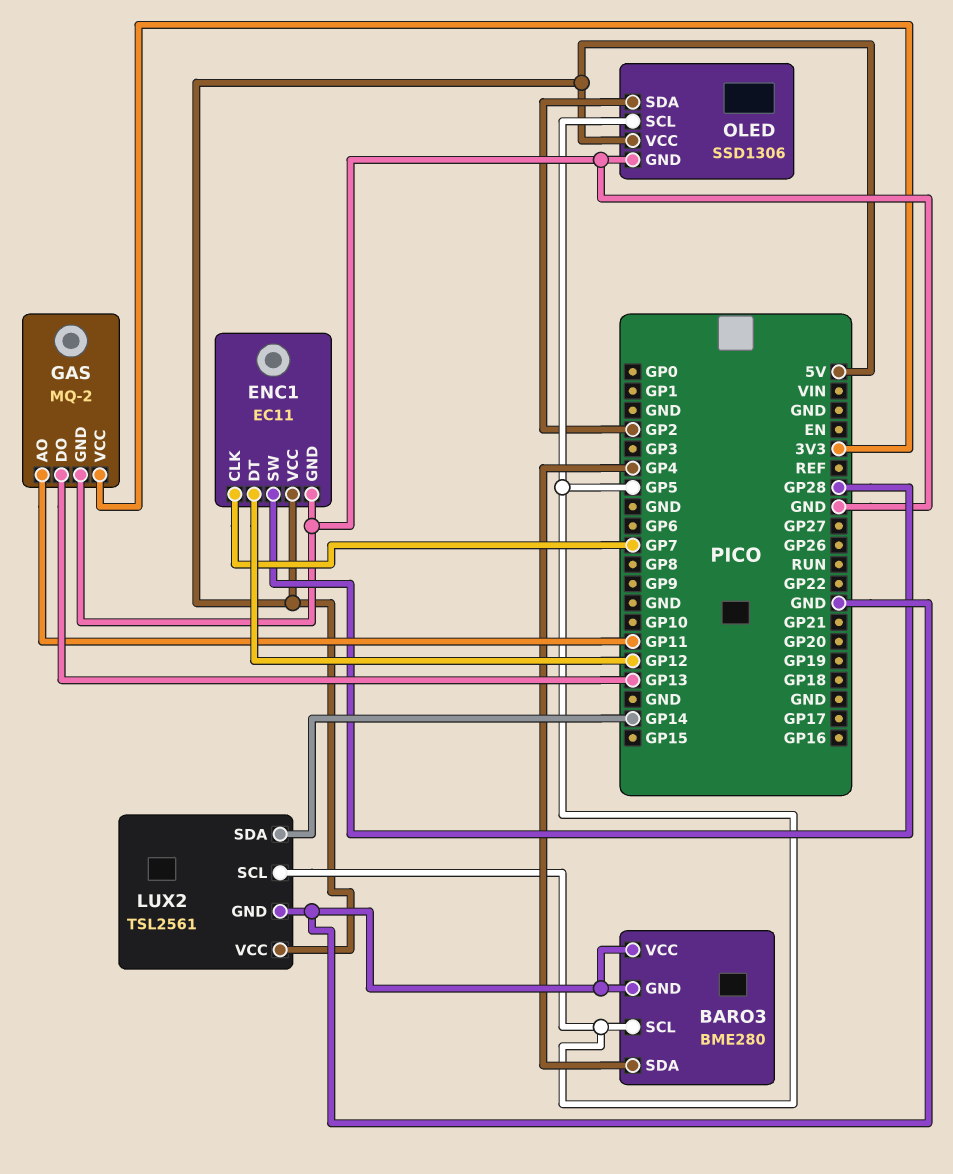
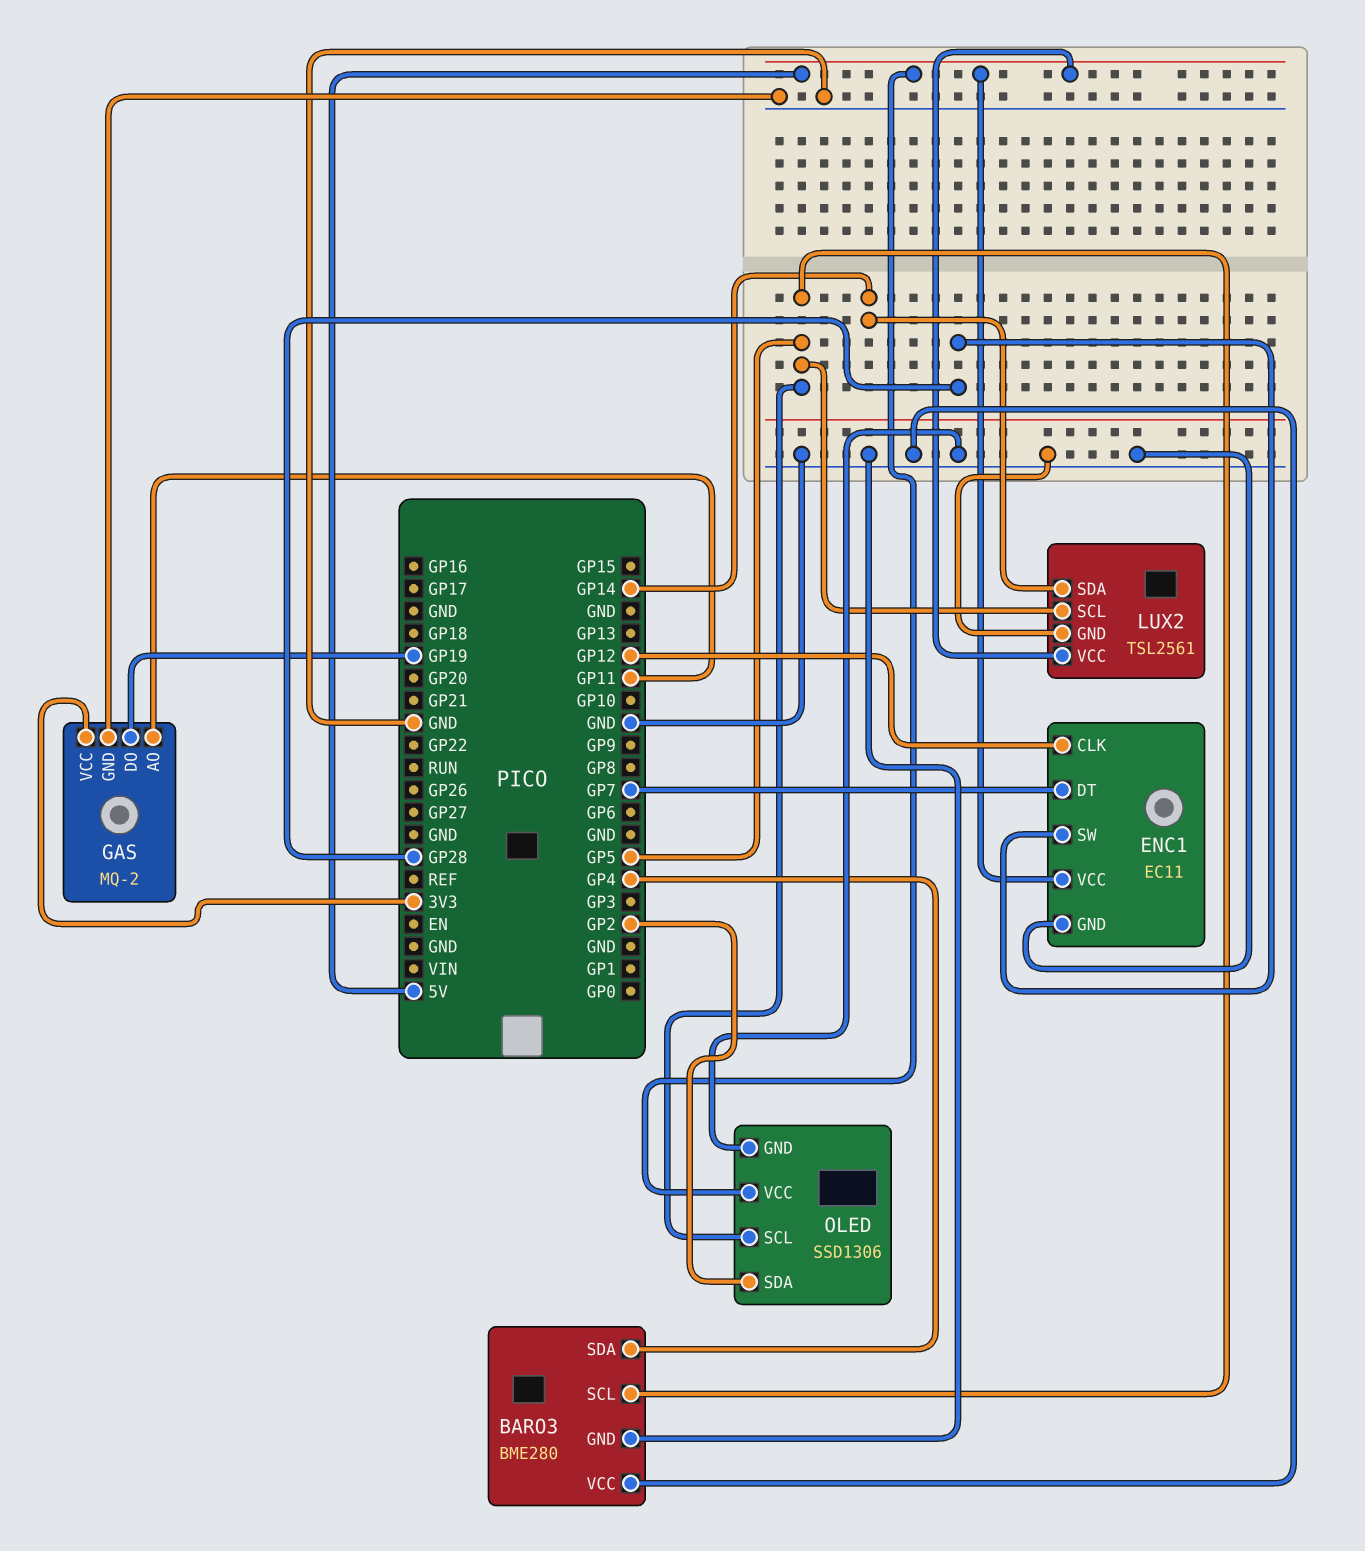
ENC1 pin CLK: GP7 -> GP12
ENC1 pin DT: GP12 -> GP7
GAS pin DO: GP13 -> GP19

